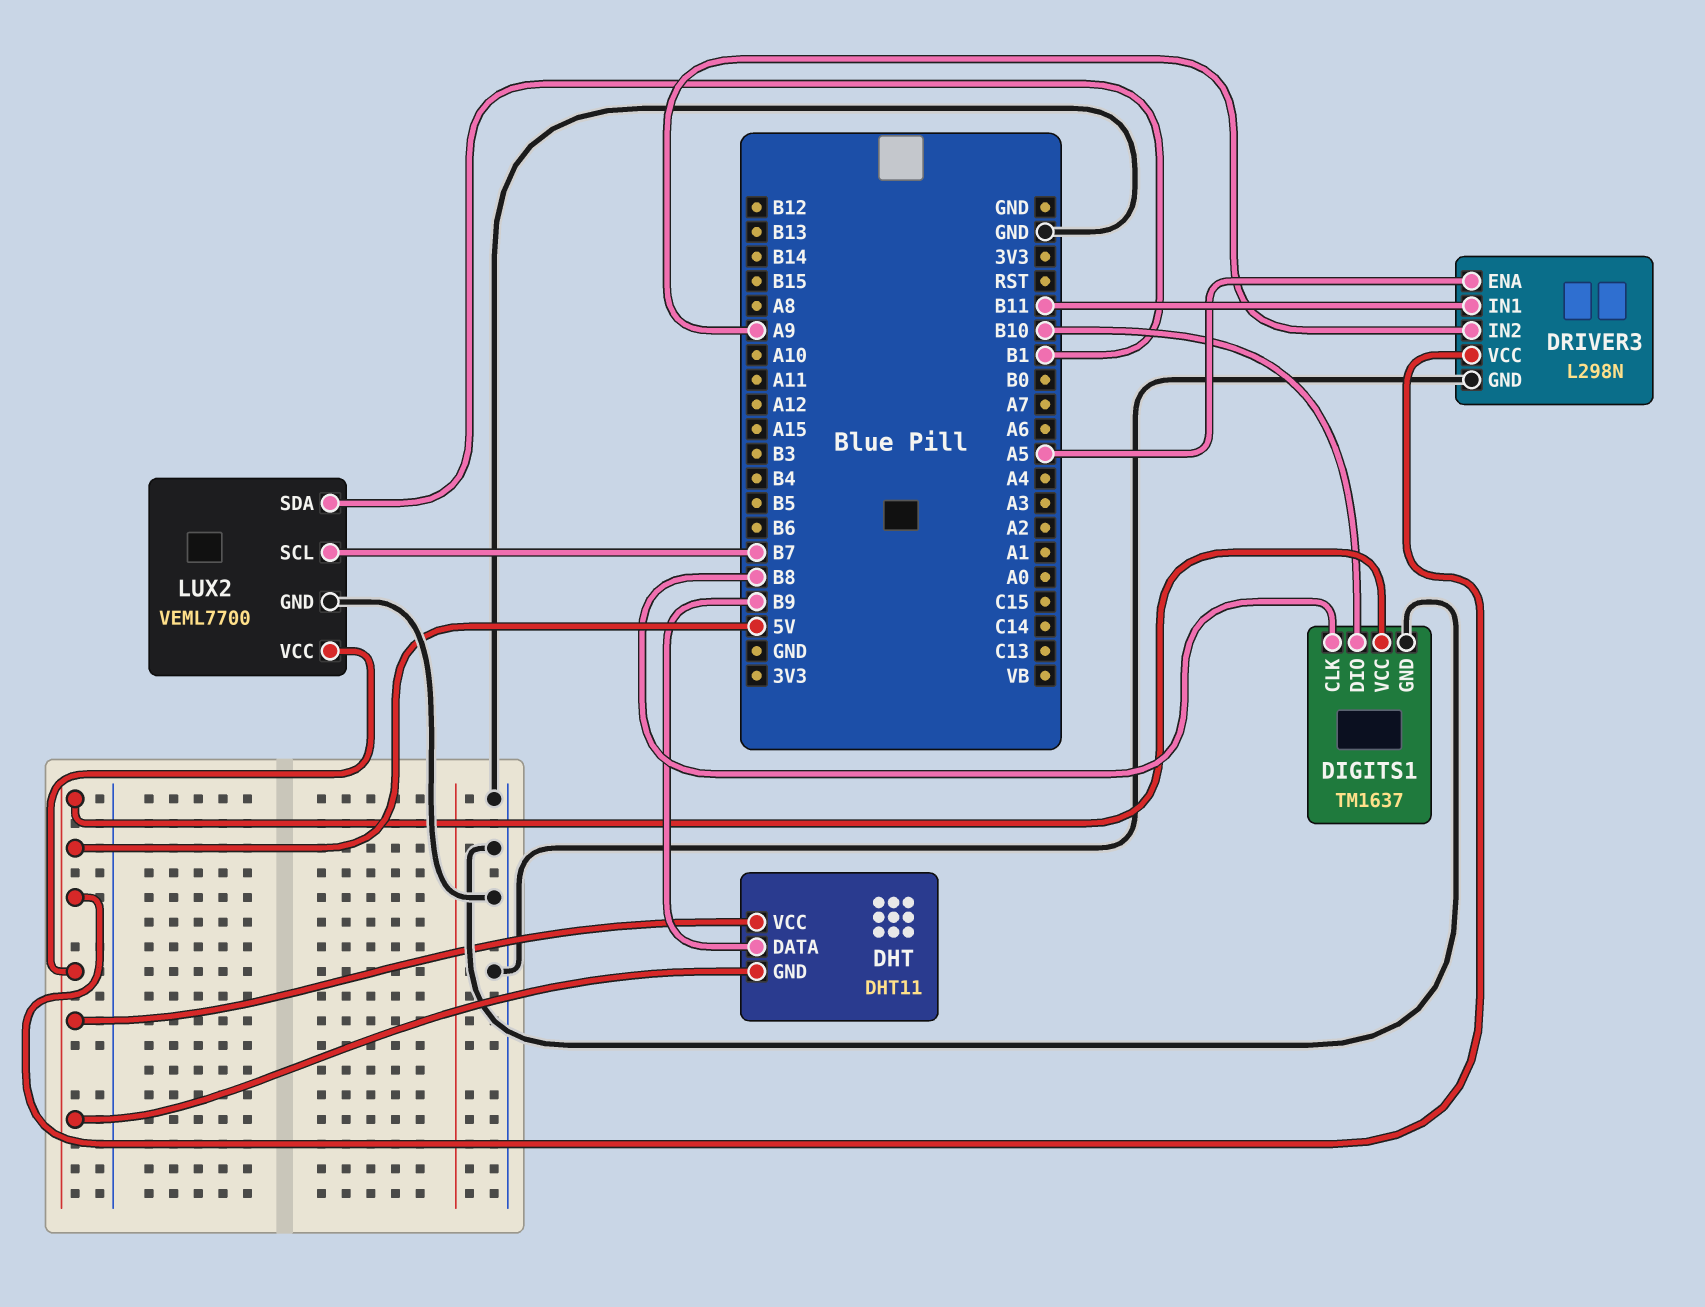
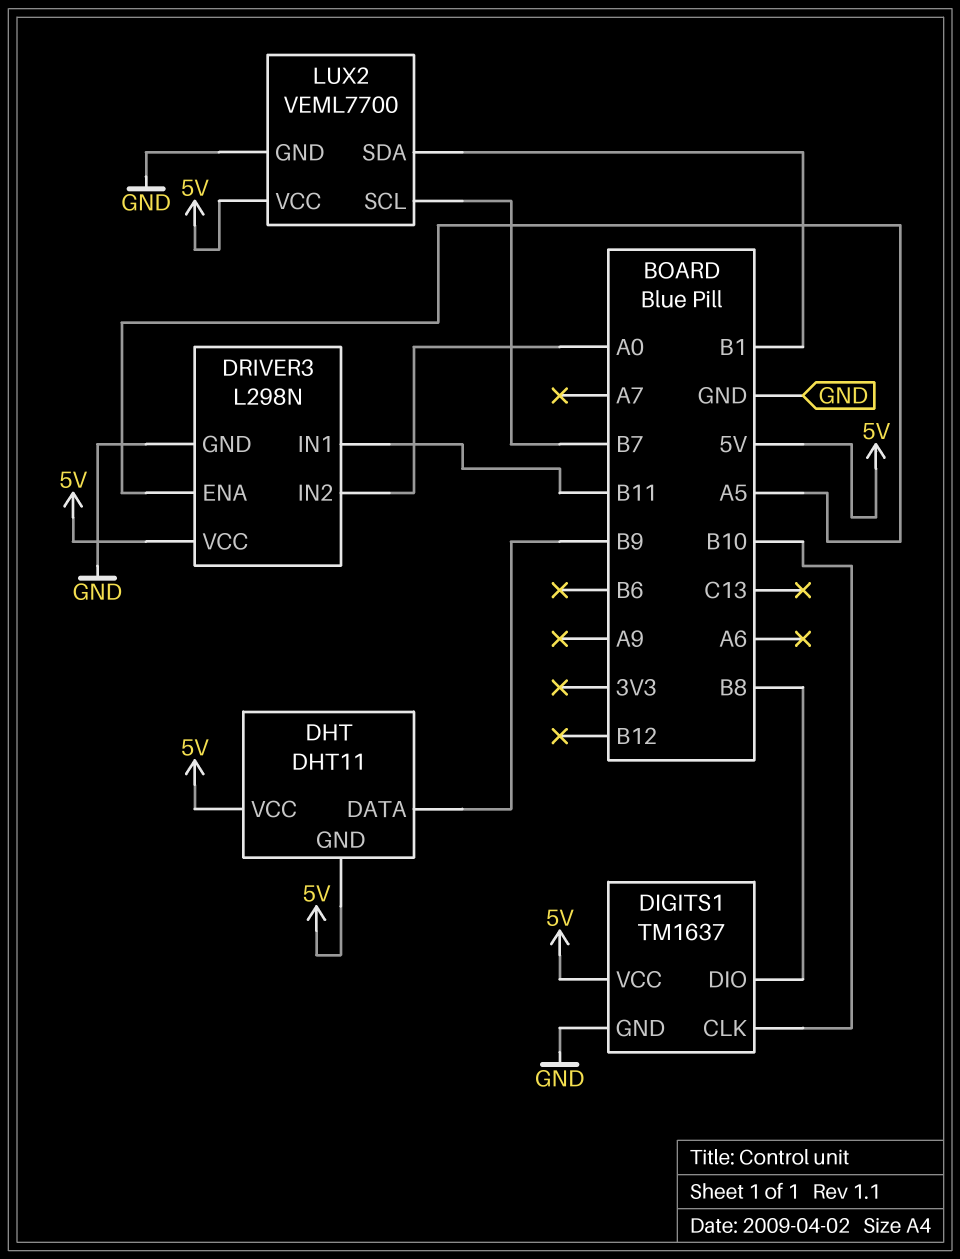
DIGITS1 pin CLK: B8 -> B10
DIGITS1 pin DIO: B10 -> B8
DRIVER3 pin IN2: A9 -> A0

